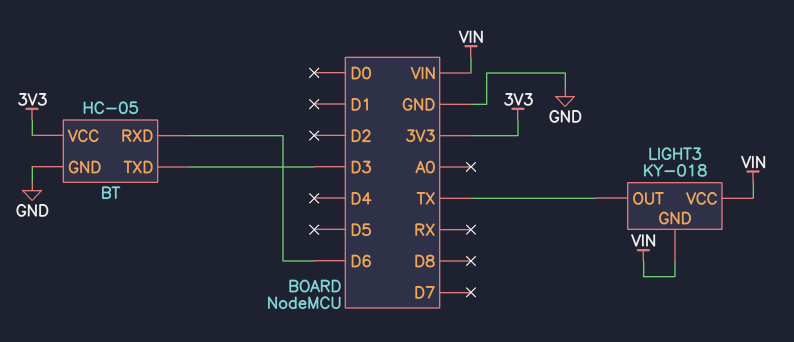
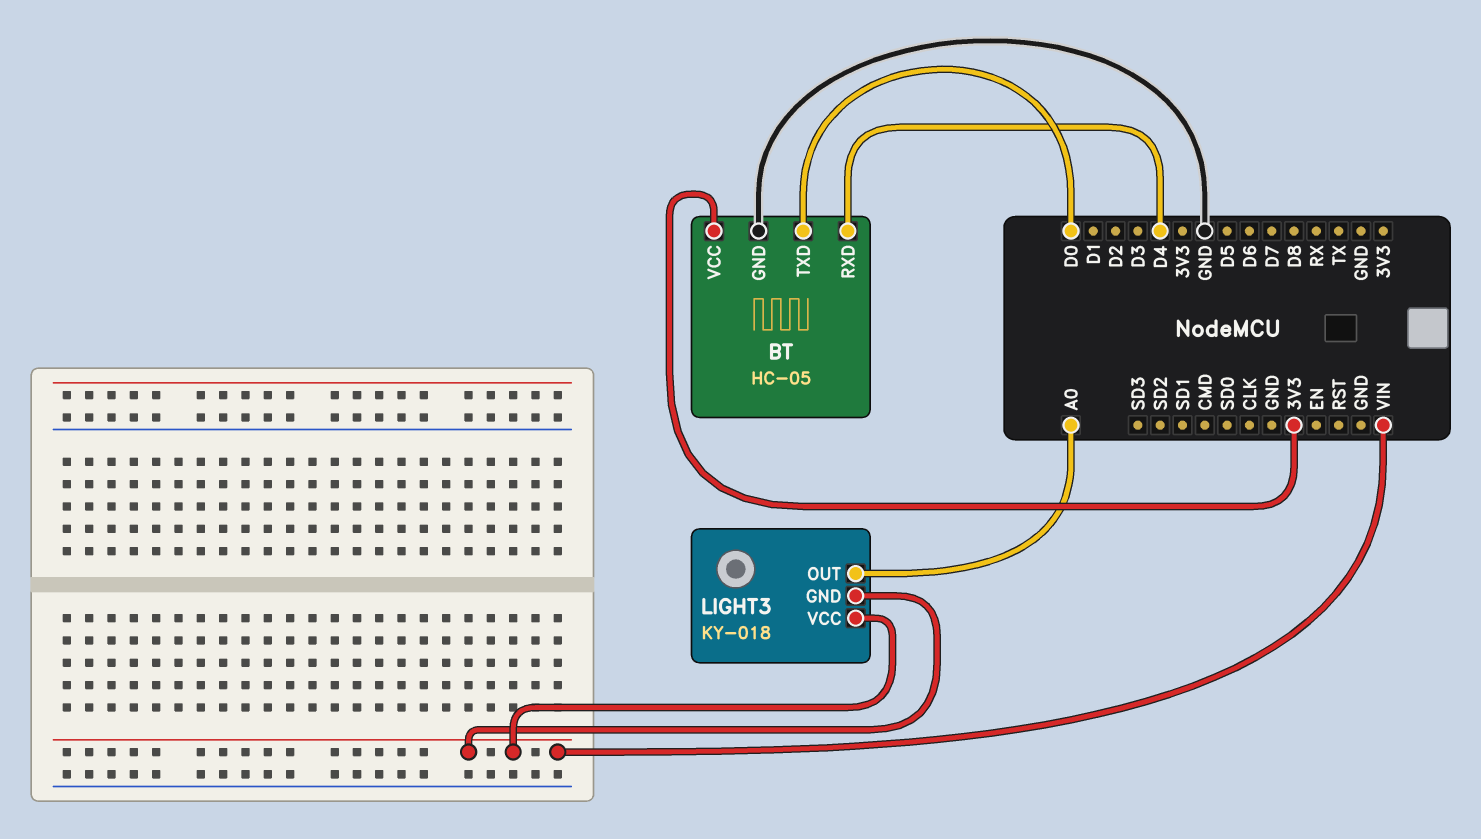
BT pin RXD: D6 -> D4
BT pin TXD: D3 -> D0
LIGHT3 pin OUT: TX -> A0

